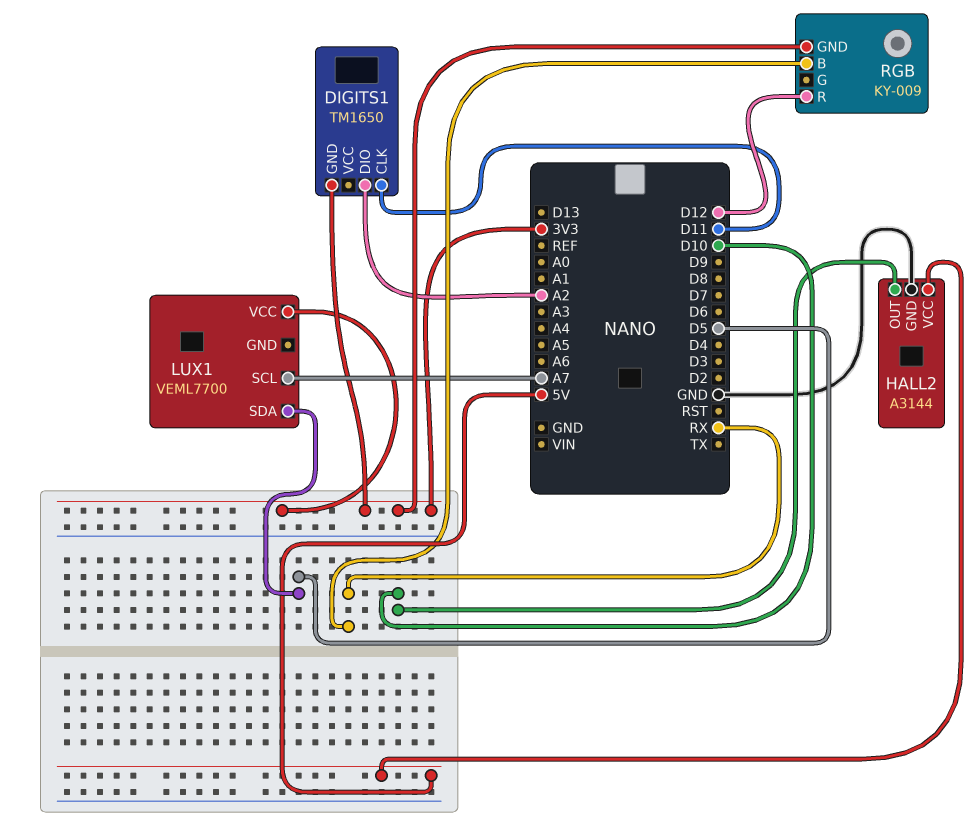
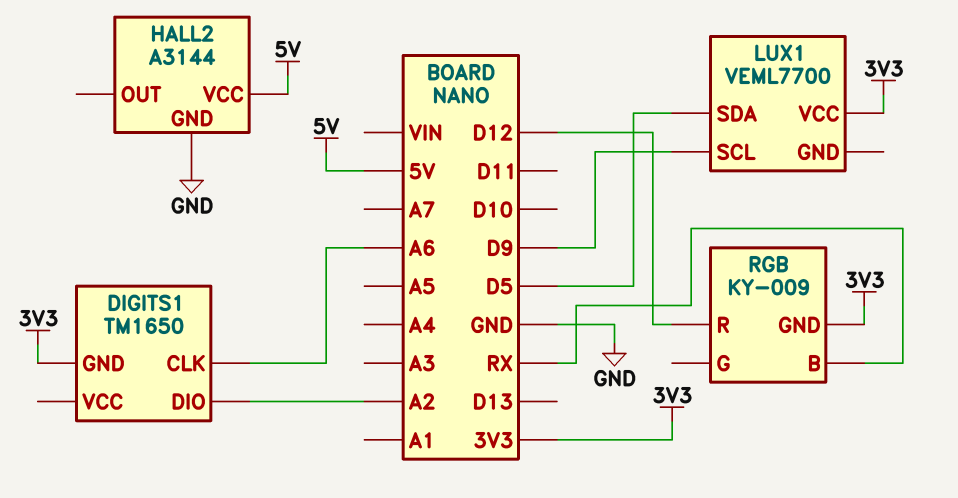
DIGITS1 pin CLK: D11 -> A6
HALL2 pin OUT: D10 -> none
LUX1 pin SCL: A7 -> D9

